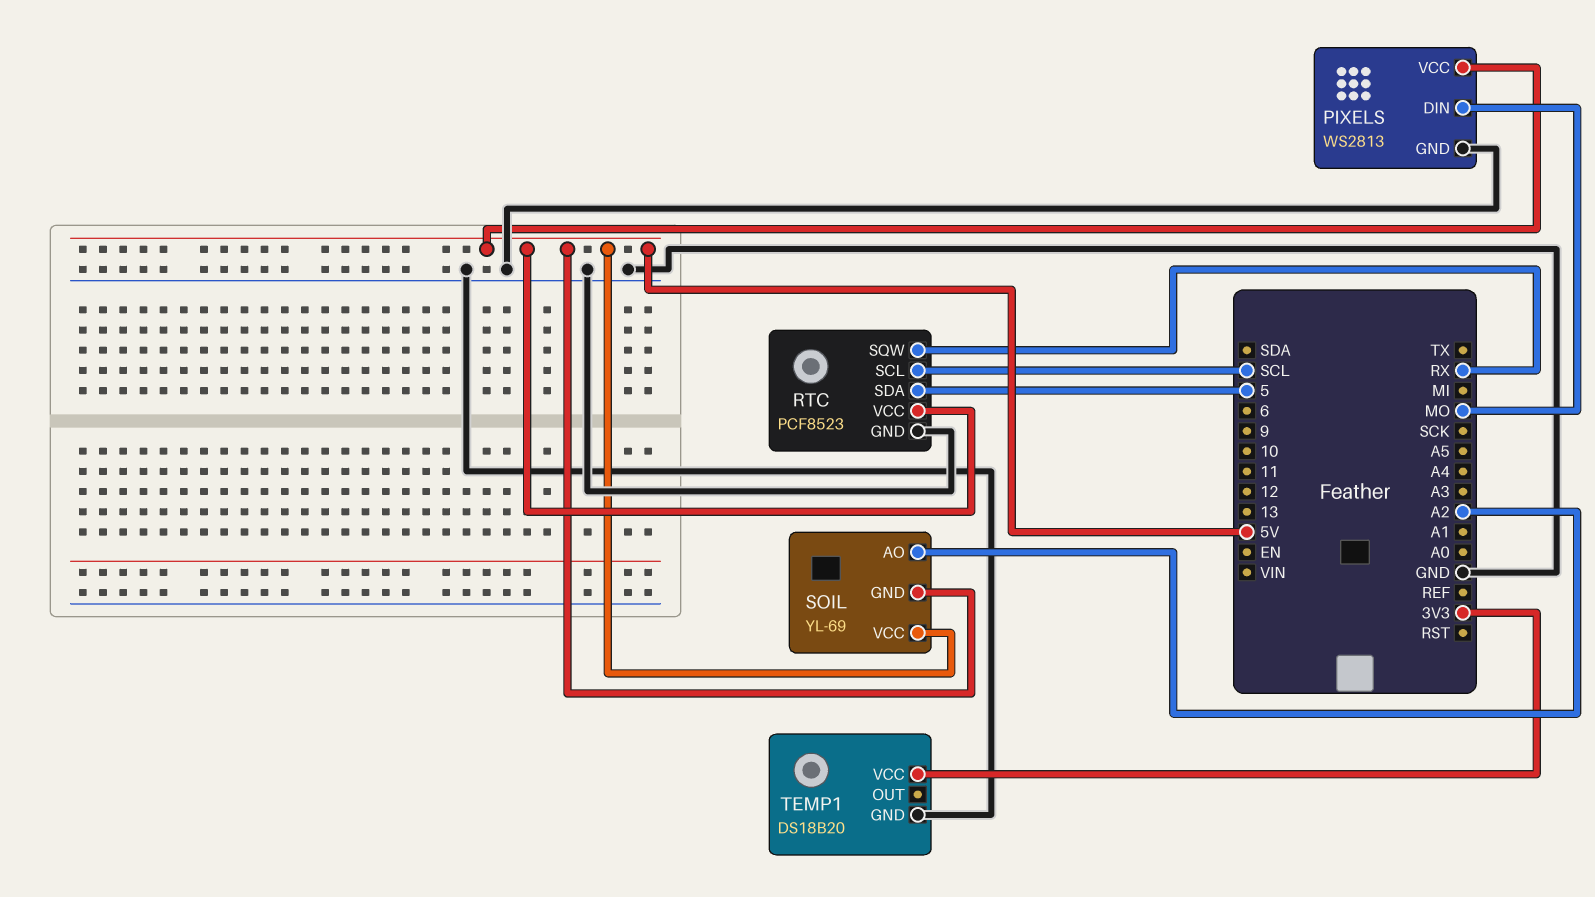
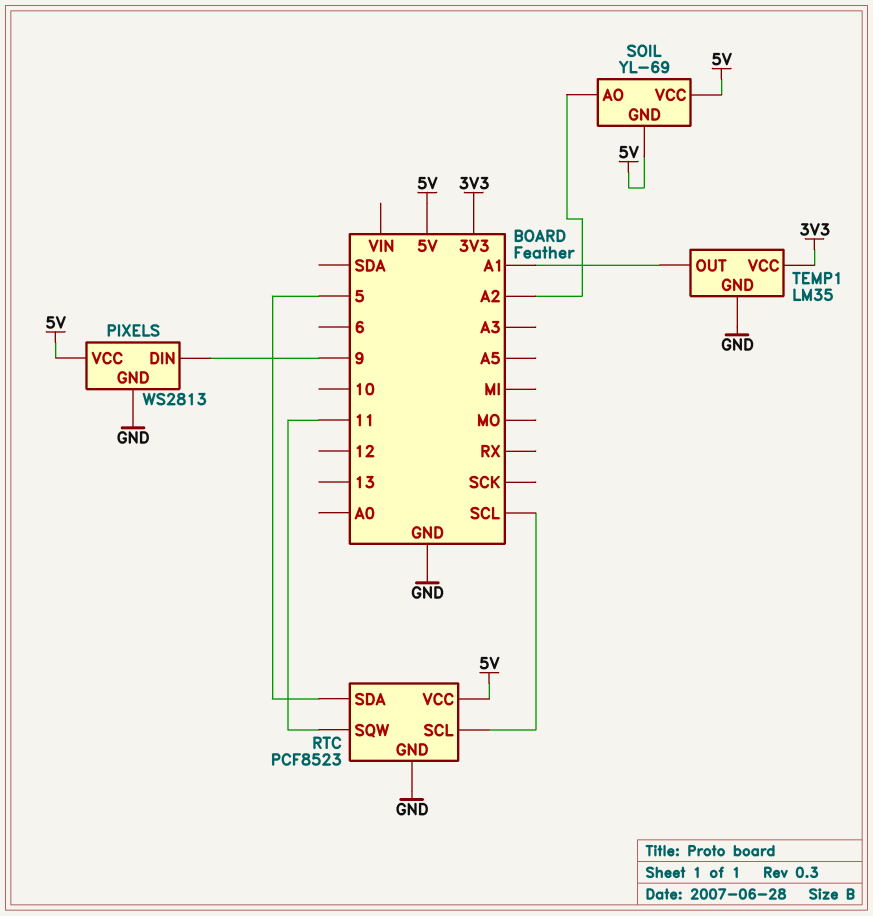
PIXELS pin DIN: MO -> 9
RTC pin SQW: RX -> 11
TEMP1: DS18B20 -> LM35
TEMP1 pin OUT: none -> A1

